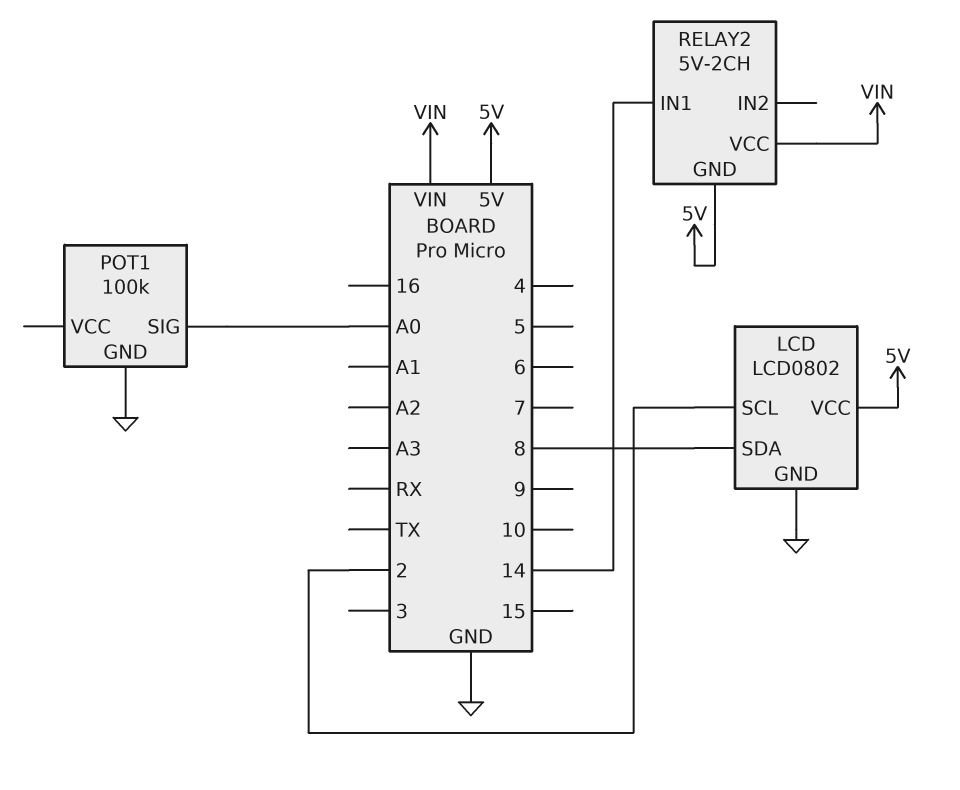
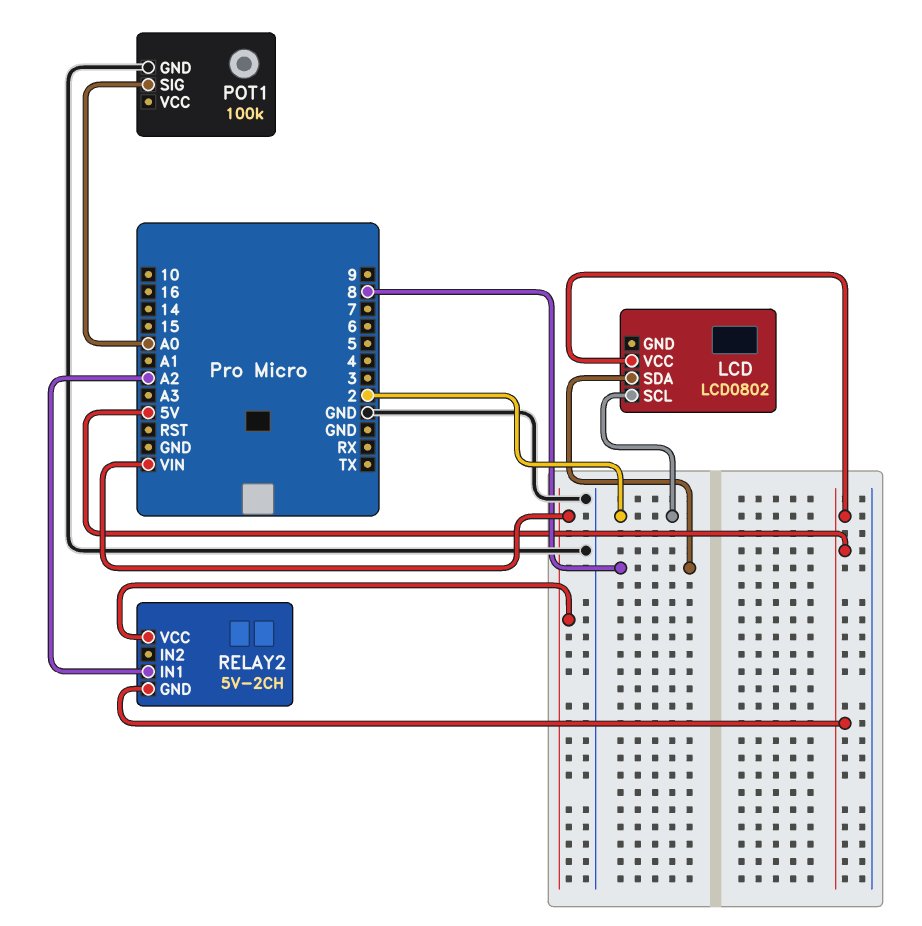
LCD pin GND: GND -> none
RELAY2 pin IN1: 14 -> A2

